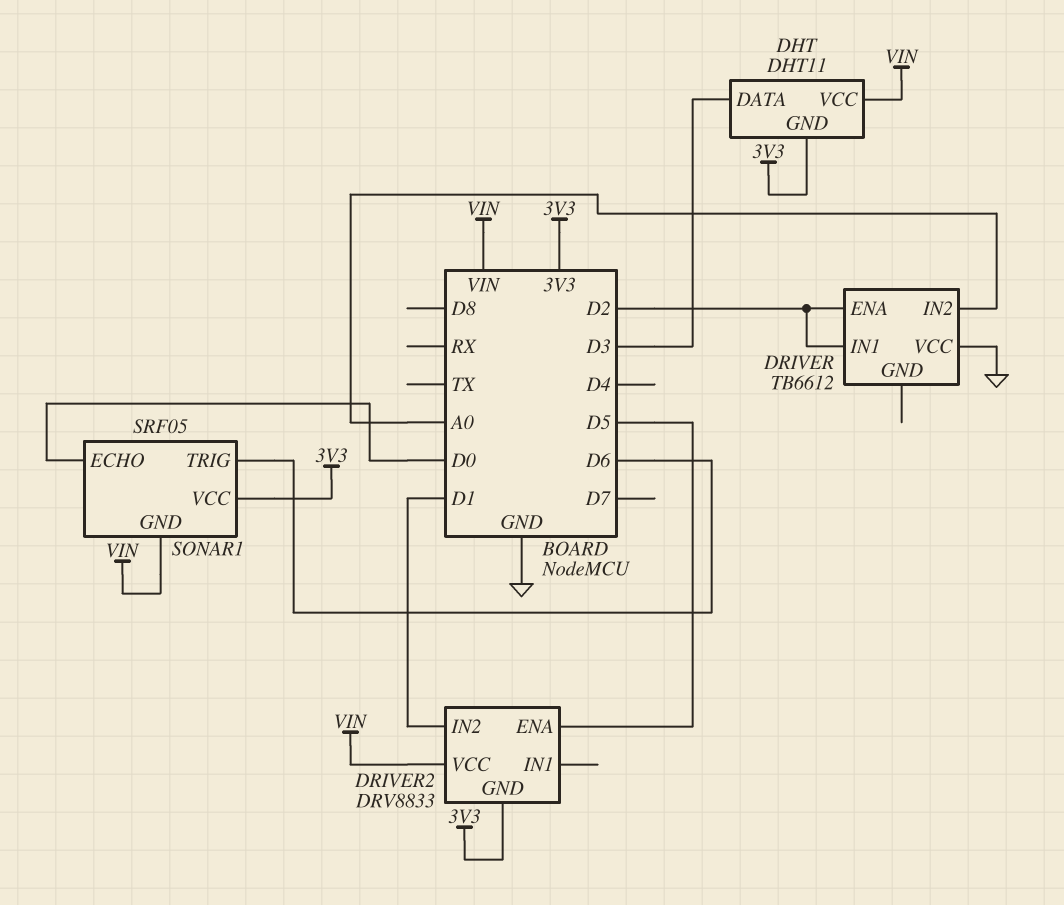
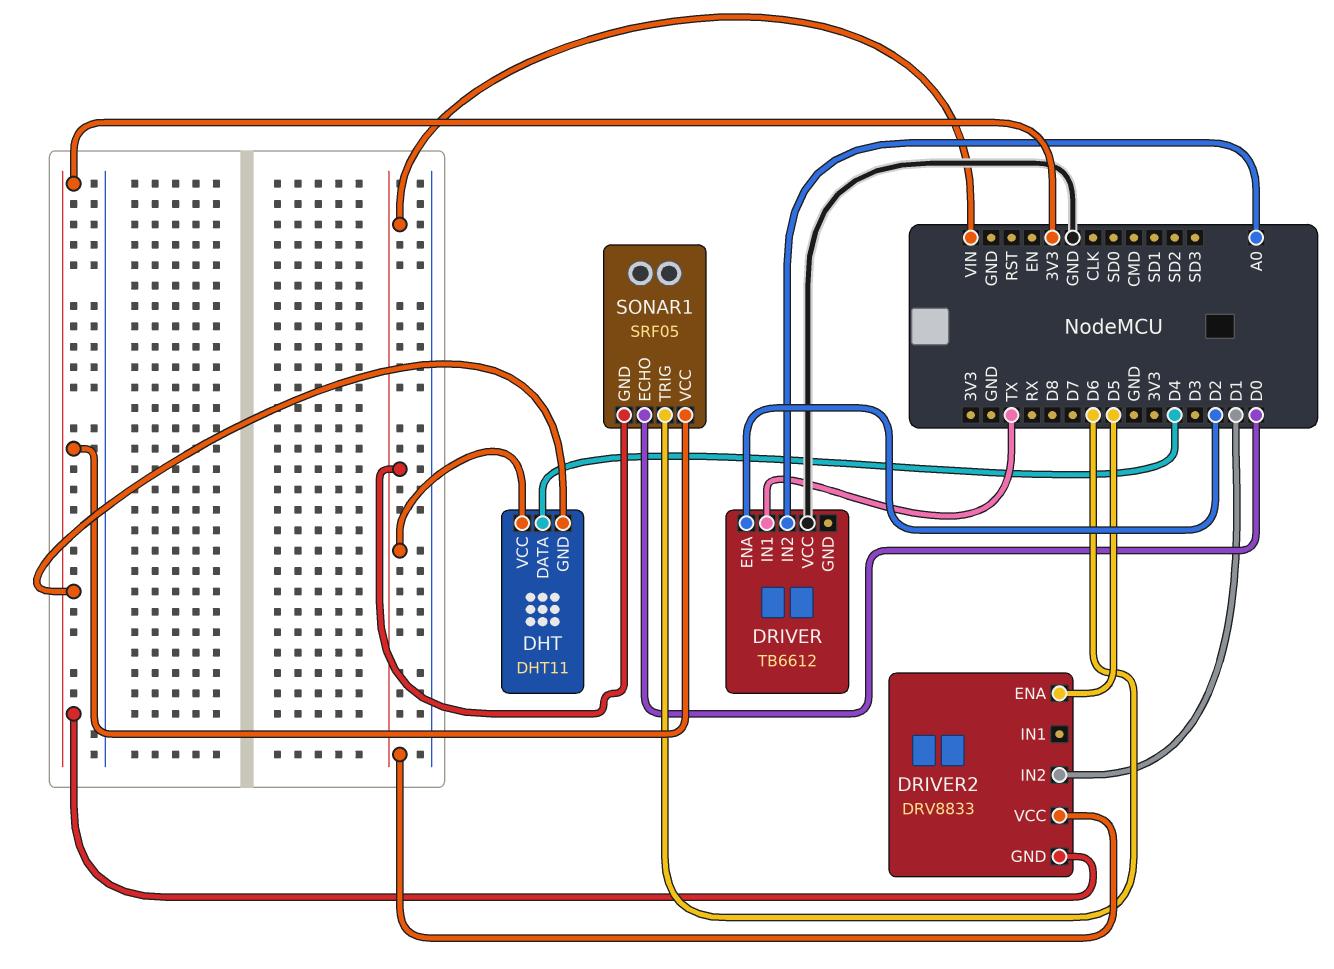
DHT pin DATA: D3 -> D4
DRIVER pin IN1: D2 -> TX

